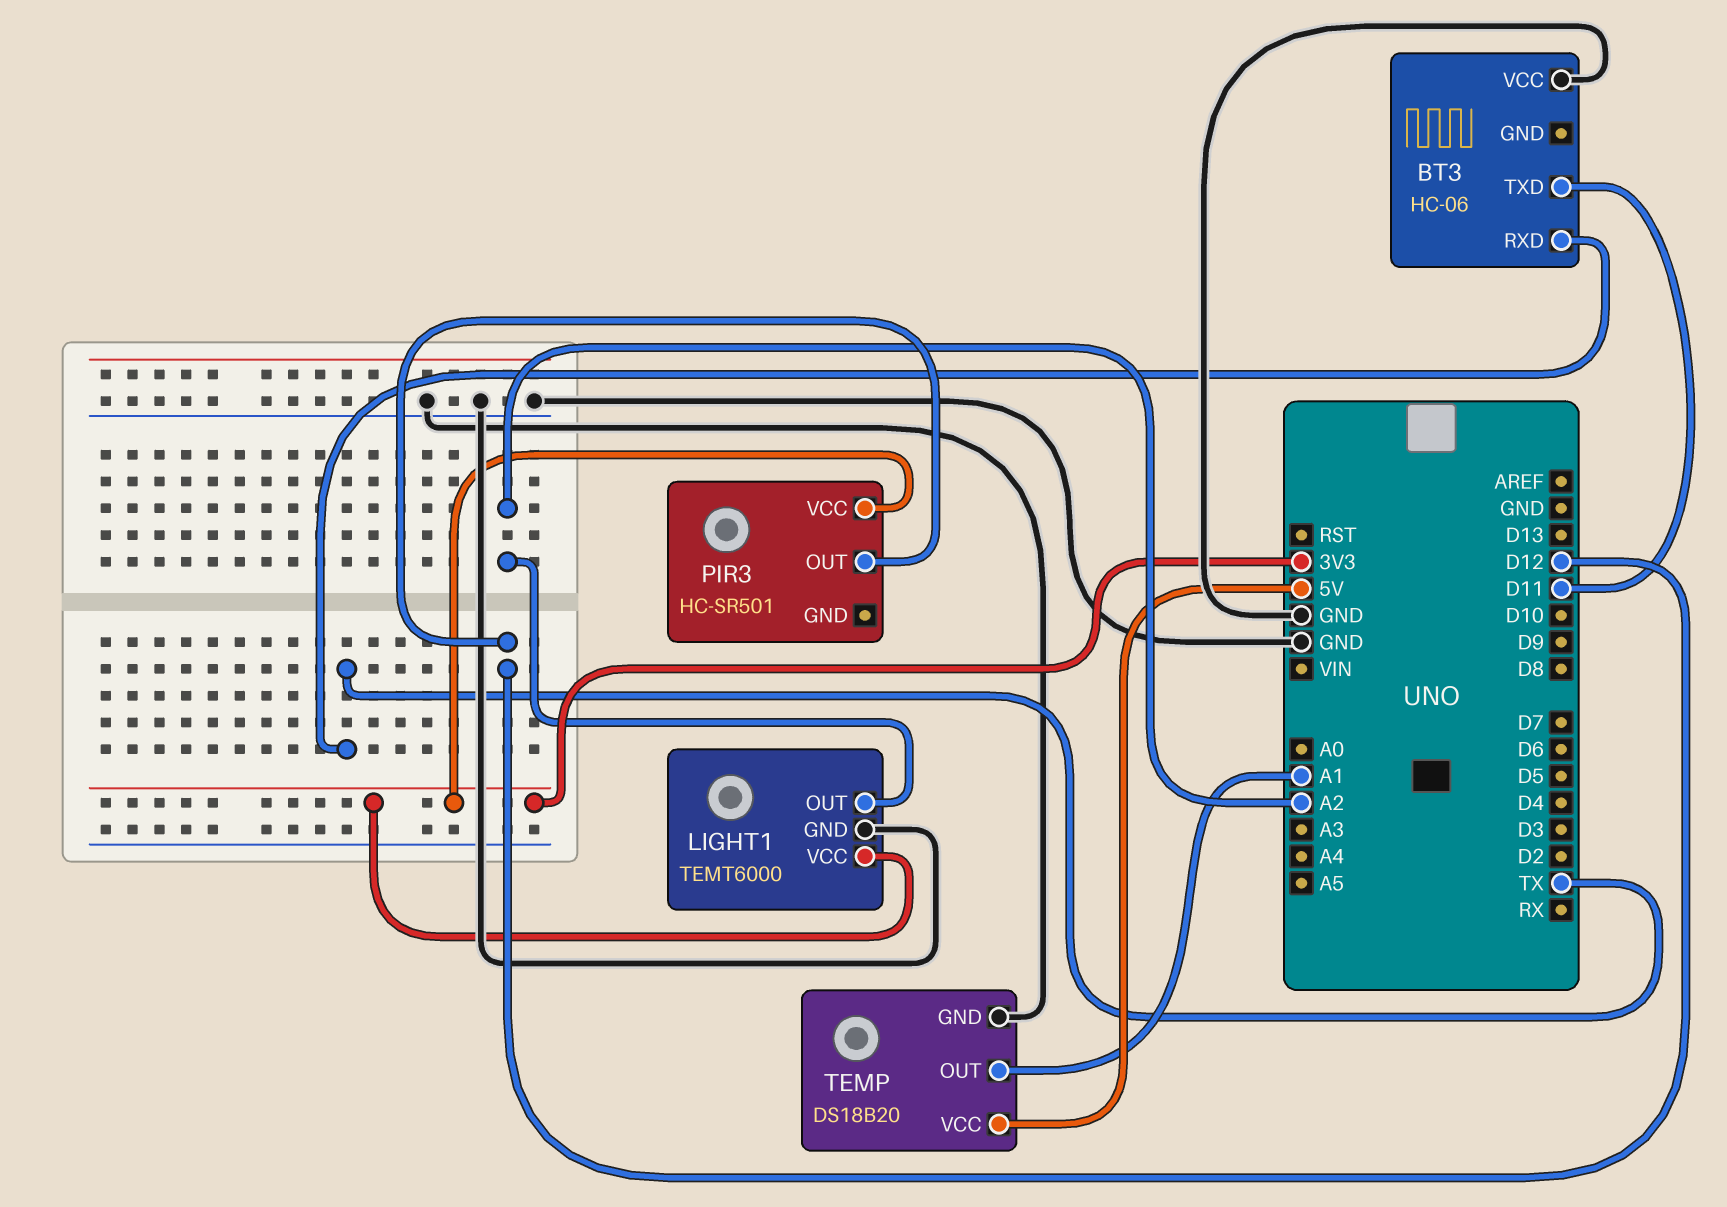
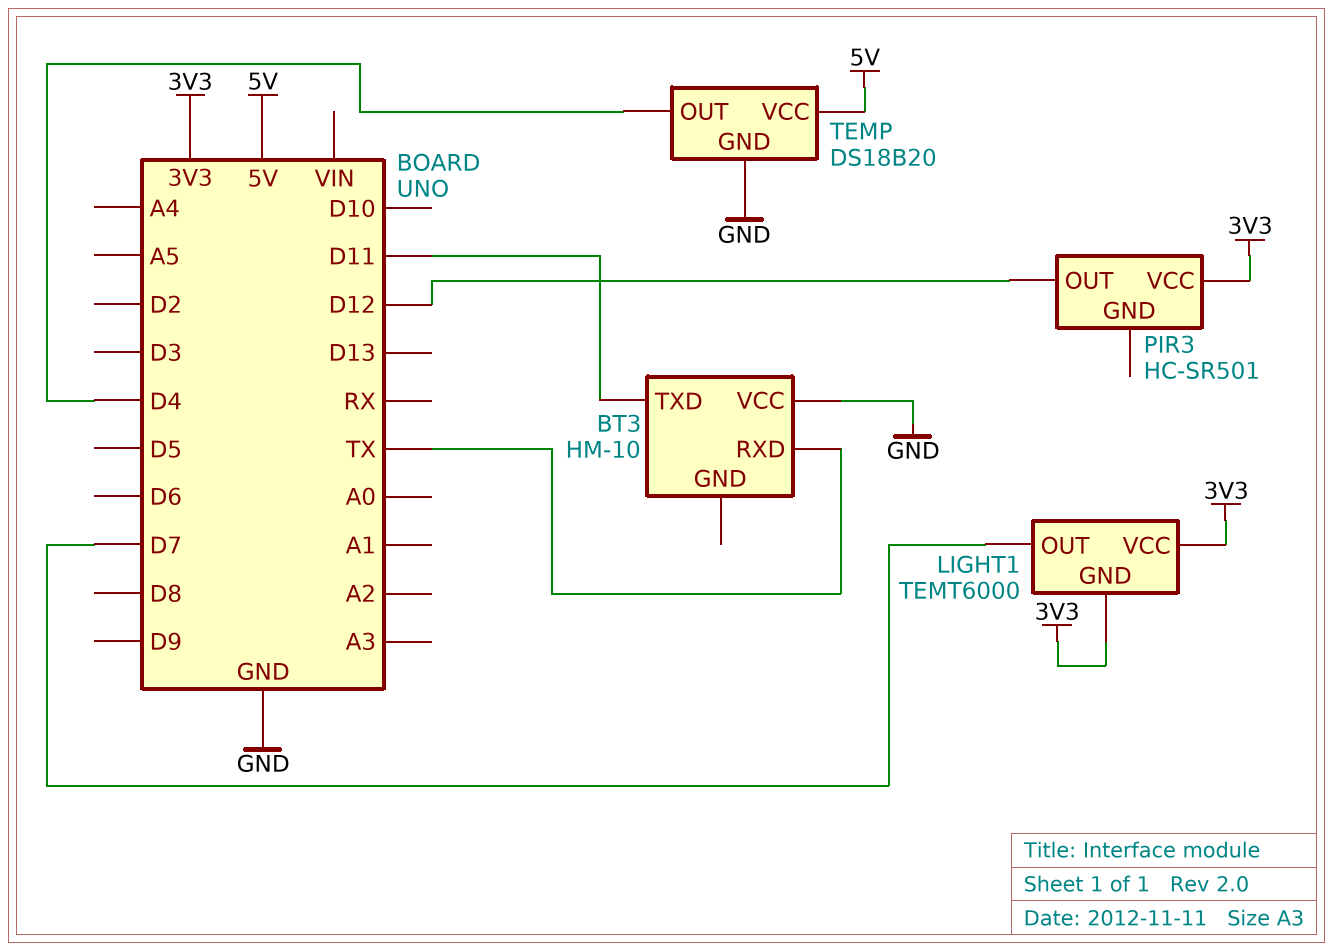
BT3: HC-06 -> HM-10
LIGHT1 pin GND: GND -> 3V3
LIGHT1 pin OUT: A2 -> D7
TEMP pin OUT: A1 -> D4

